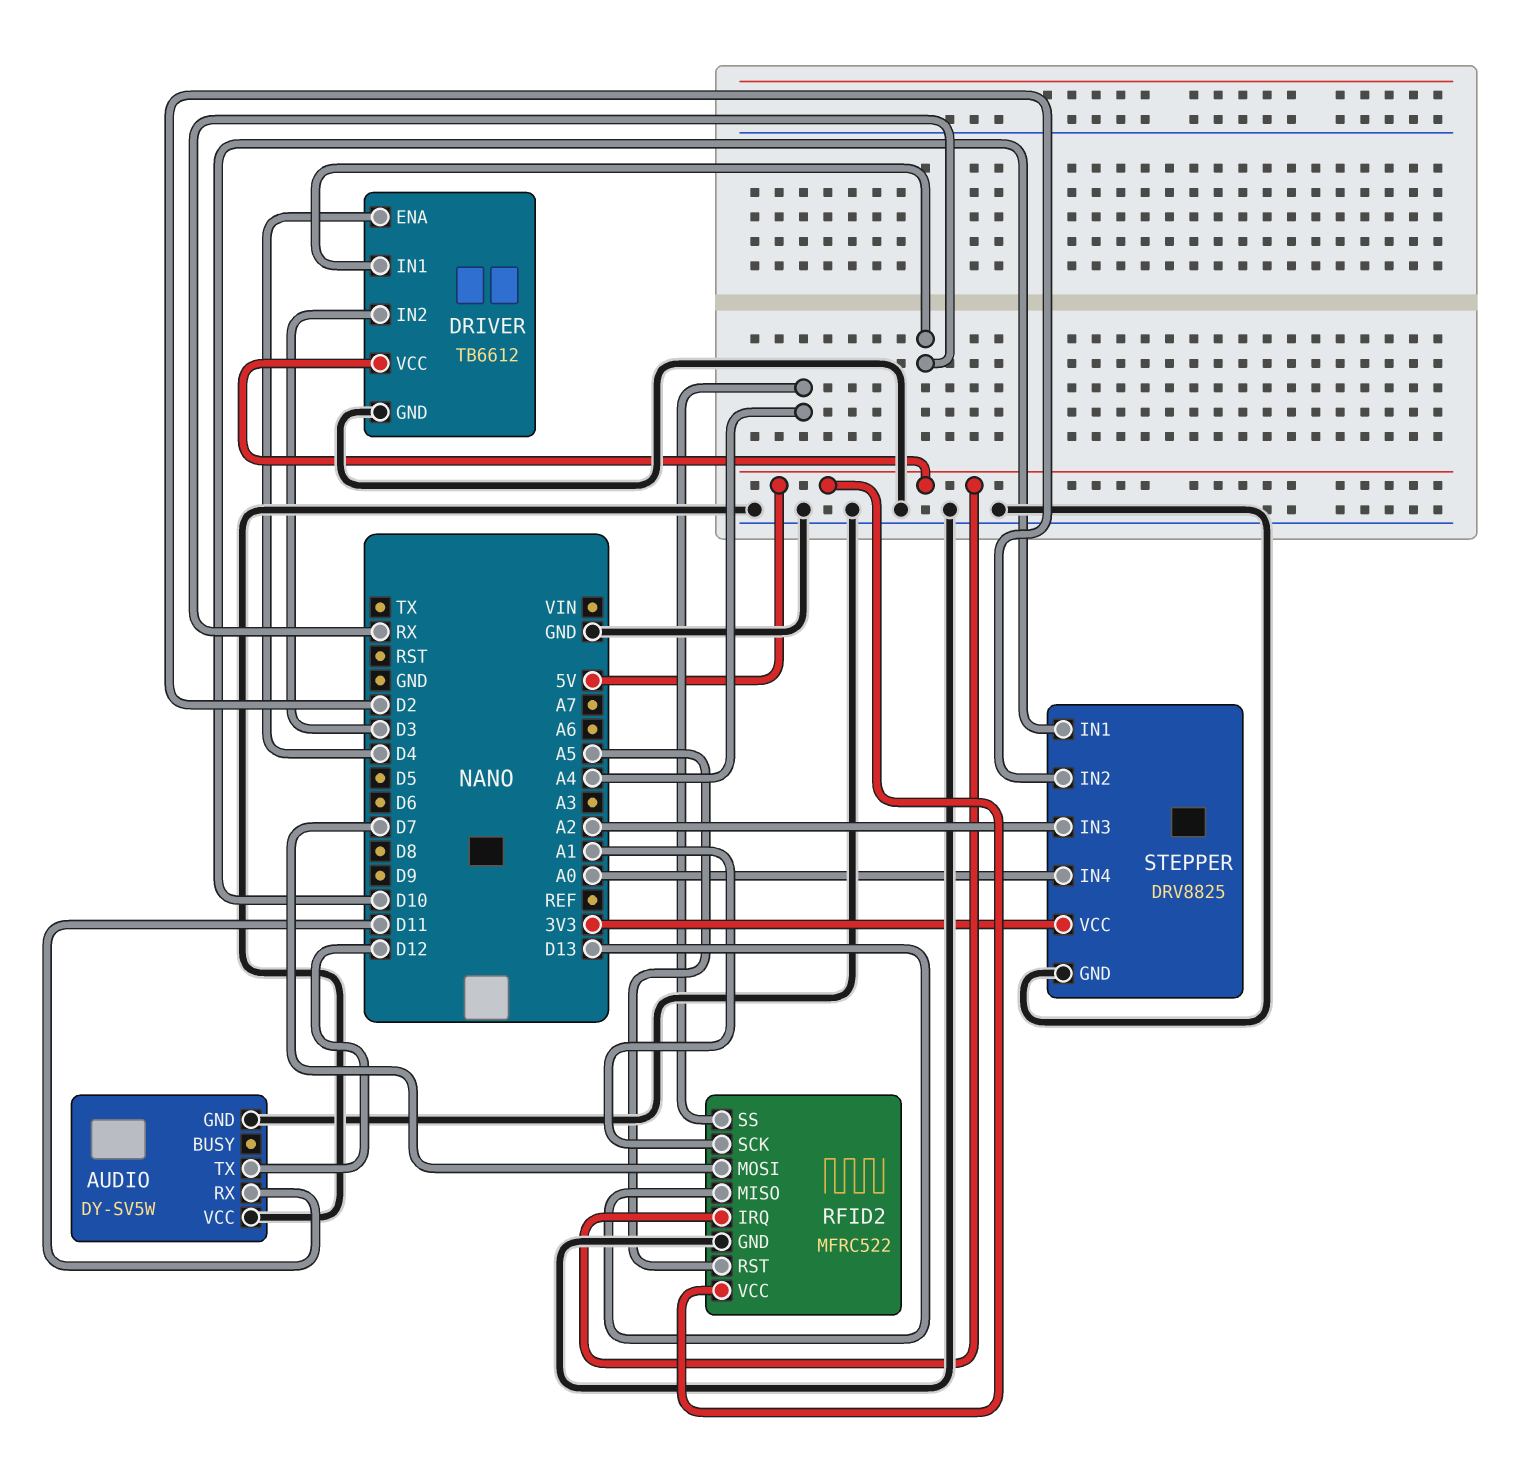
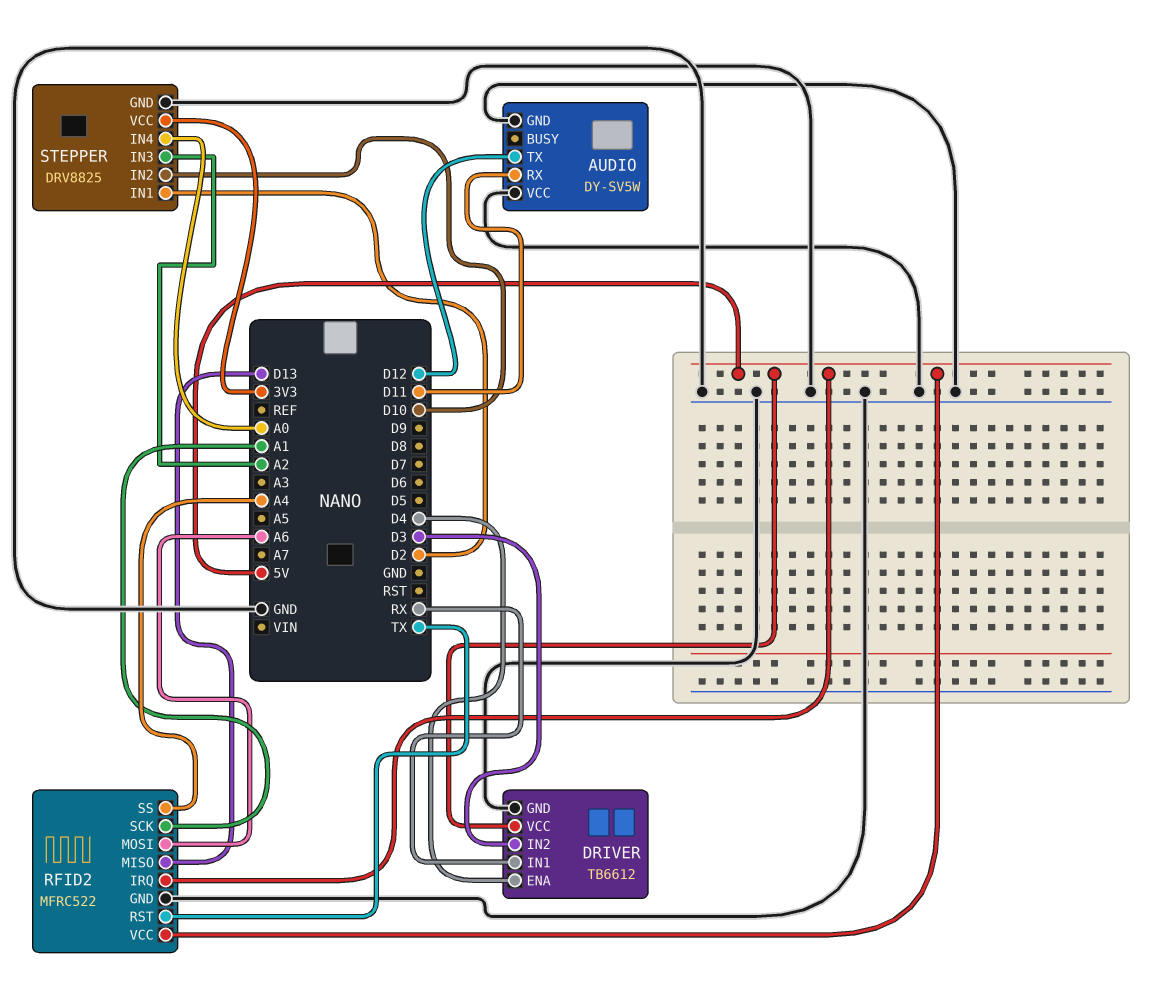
RFID2 pin MOSI: D7 -> A6
RFID2 pin RST: A5 -> TX
STEPPER pin IN1: D10 -> D2
STEPPER pin IN2: D2 -> D10

